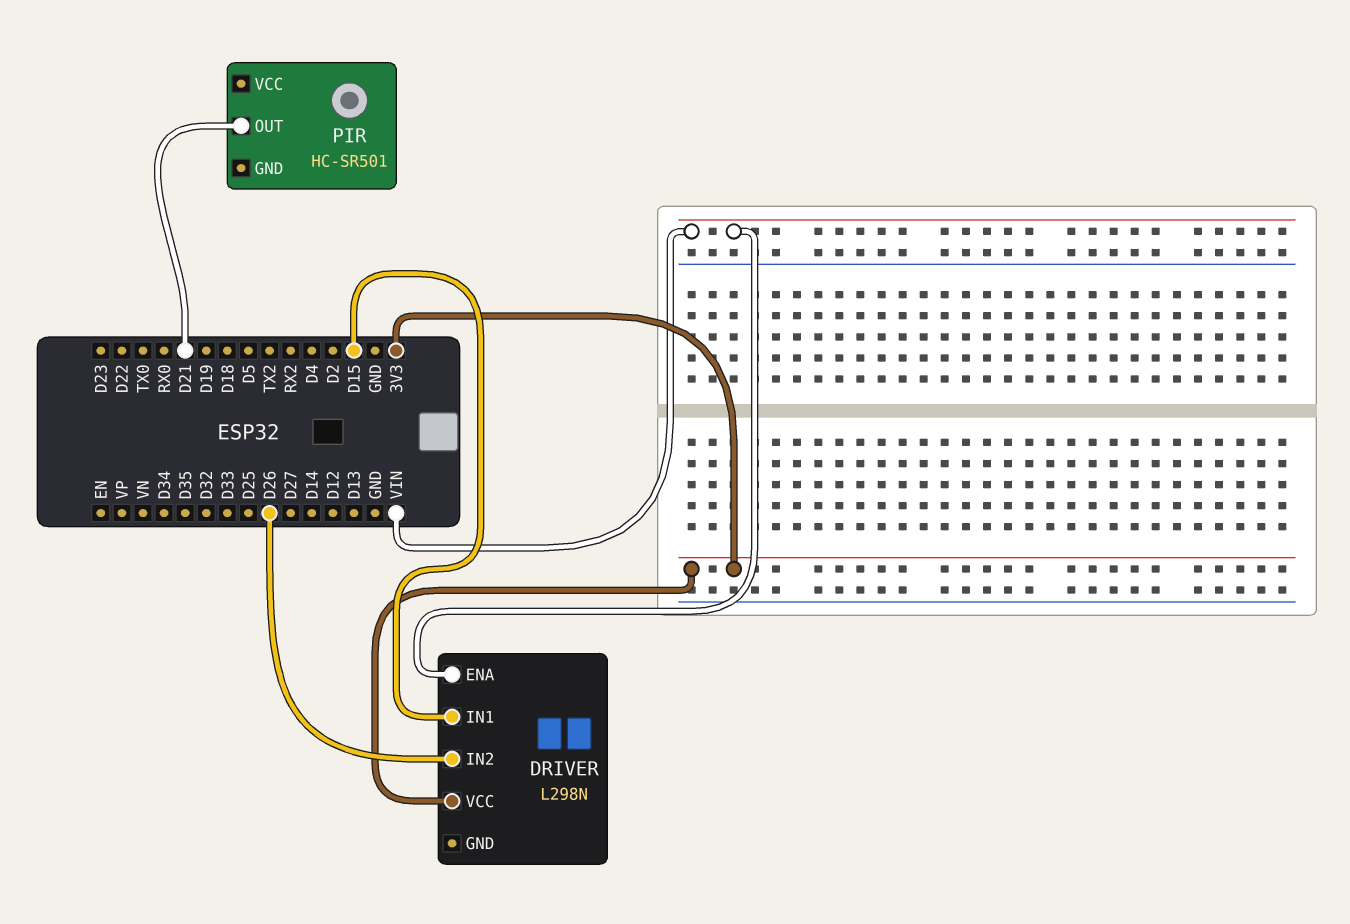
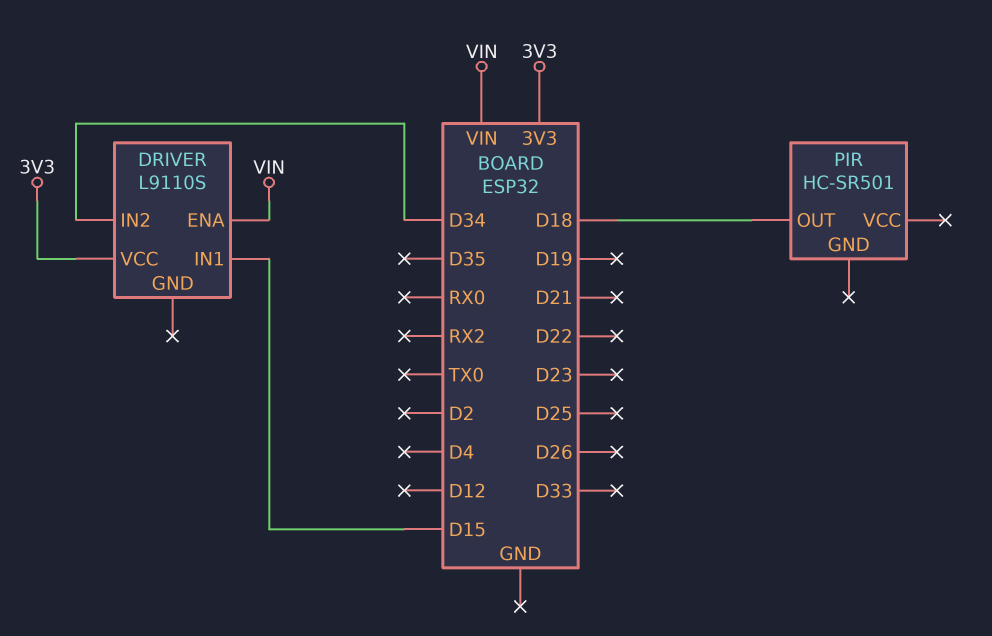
DRIVER: L298N -> L9110S
DRIVER pin IN2: D26 -> D34
PIR pin OUT: D21 -> D18

